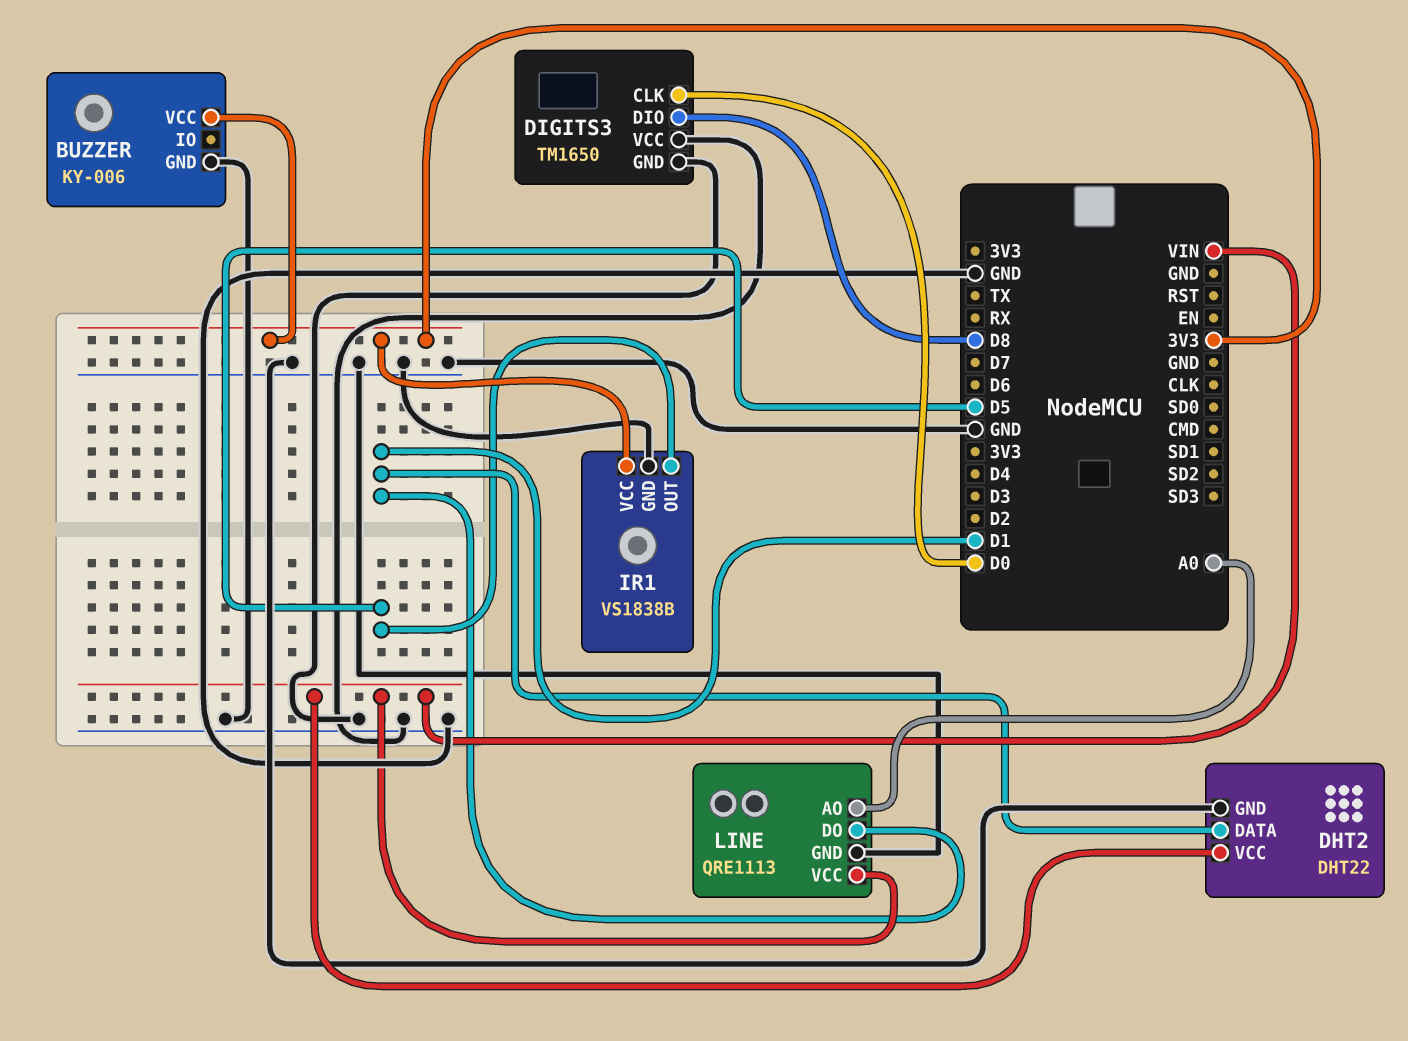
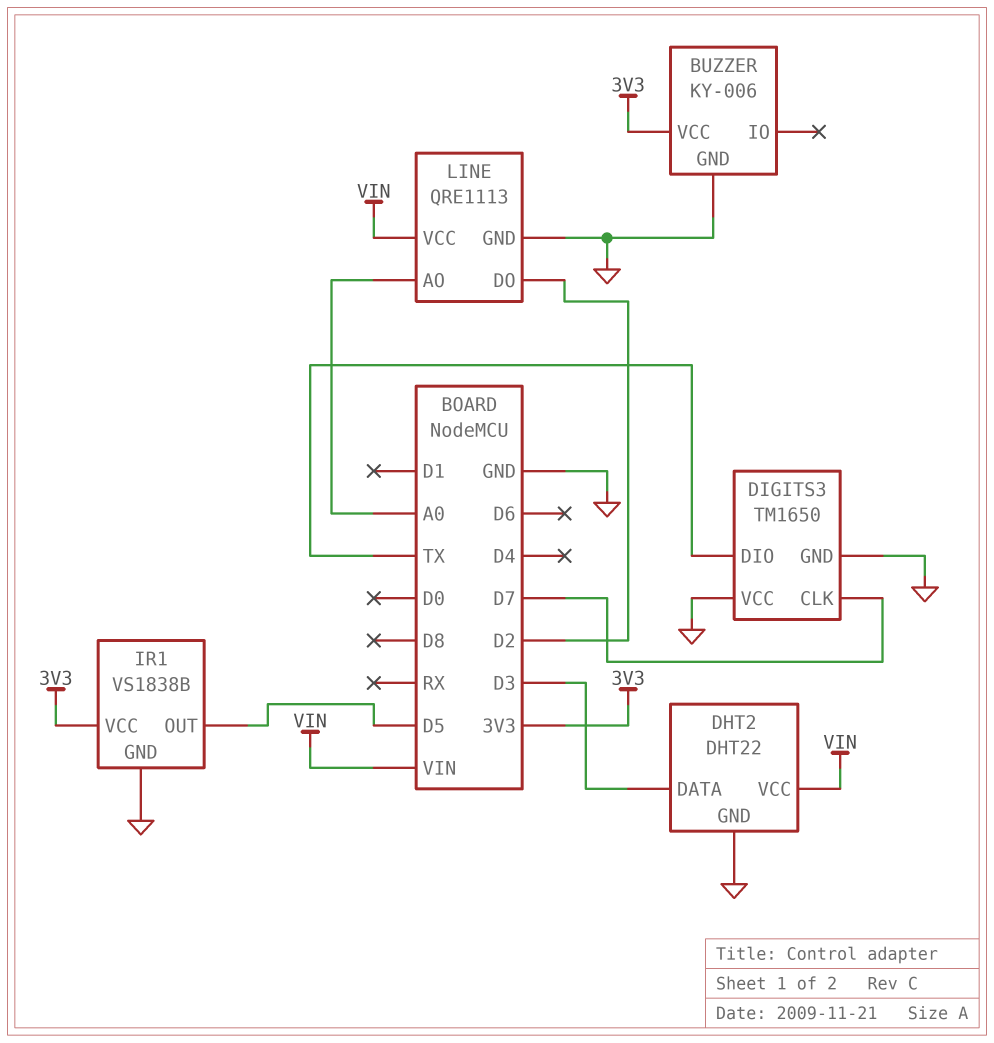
DHT2 pin DATA: D1 -> D3
DIGITS3 pin CLK: D0 -> D7
DIGITS3 pin DIO: D8 -> TX
LINE pin DO: D1 -> D2

